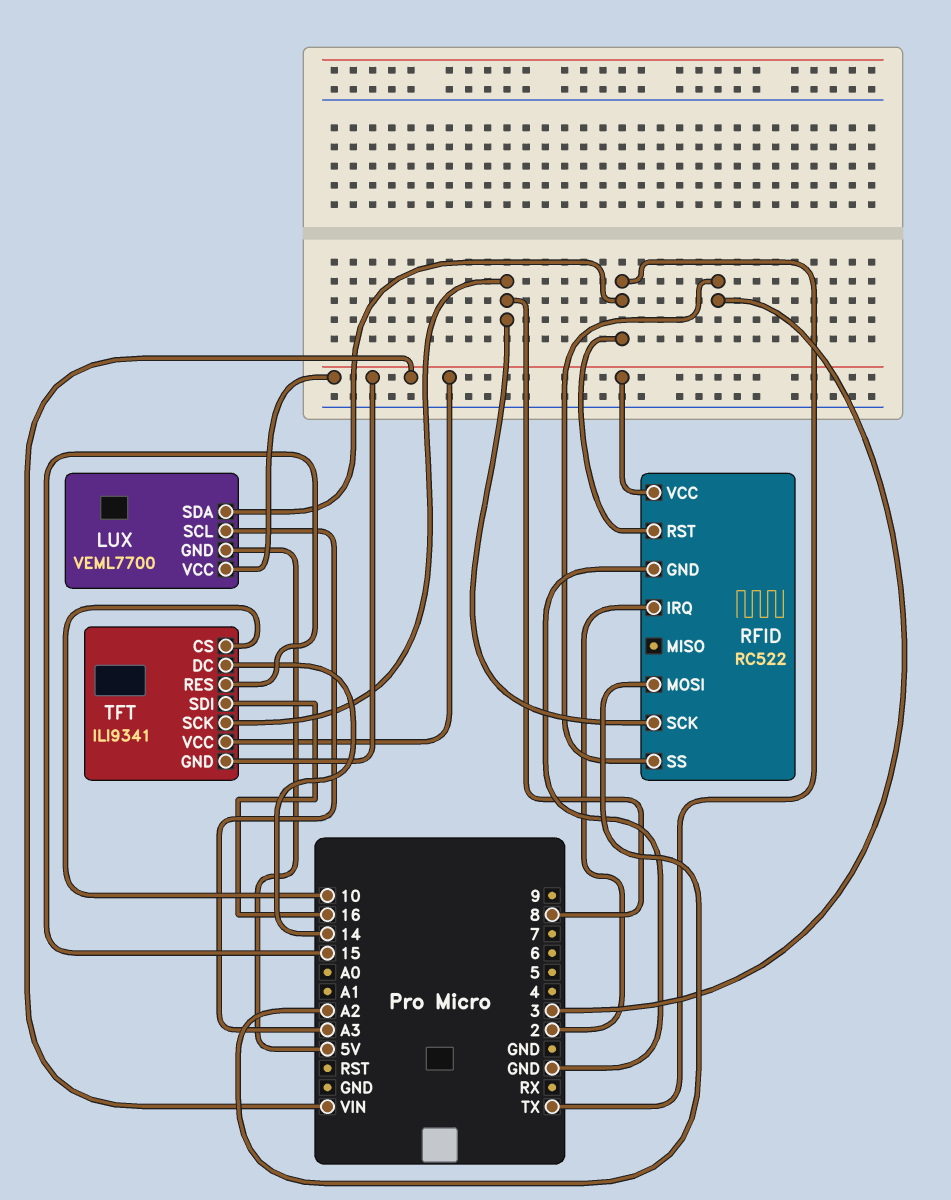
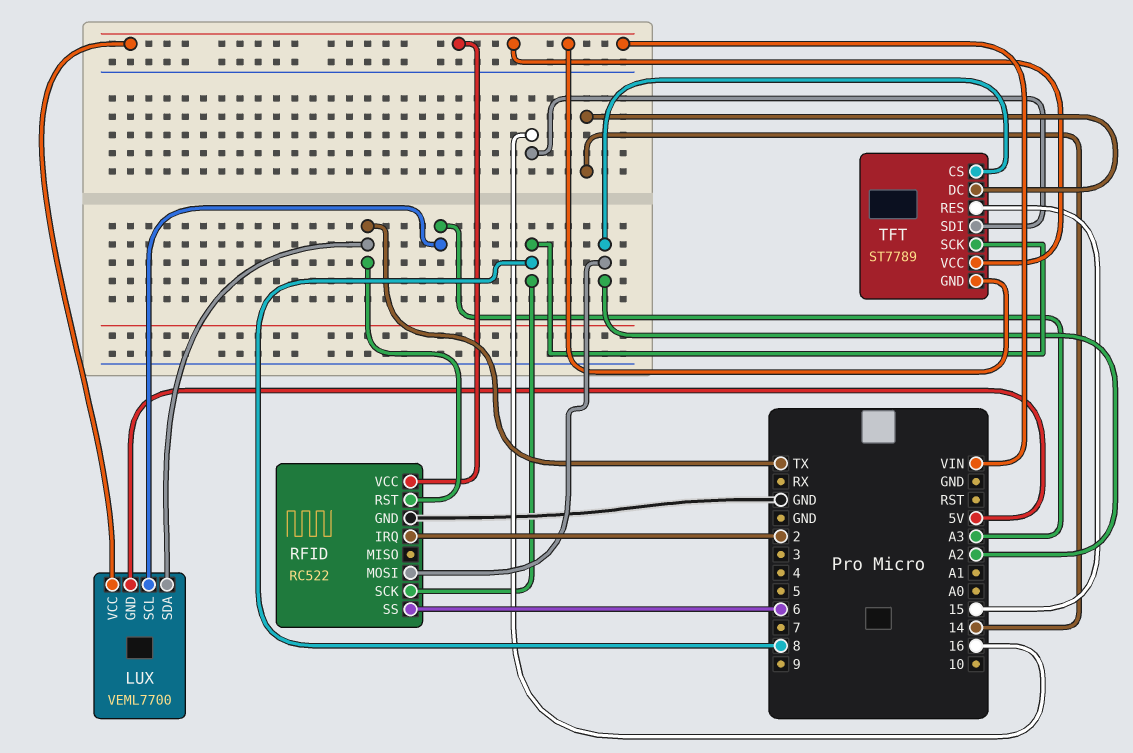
RFID pin SS: 3 -> 6
TFT: ILI9341 -> ST7789
TFT pin CS: 10 -> A2

